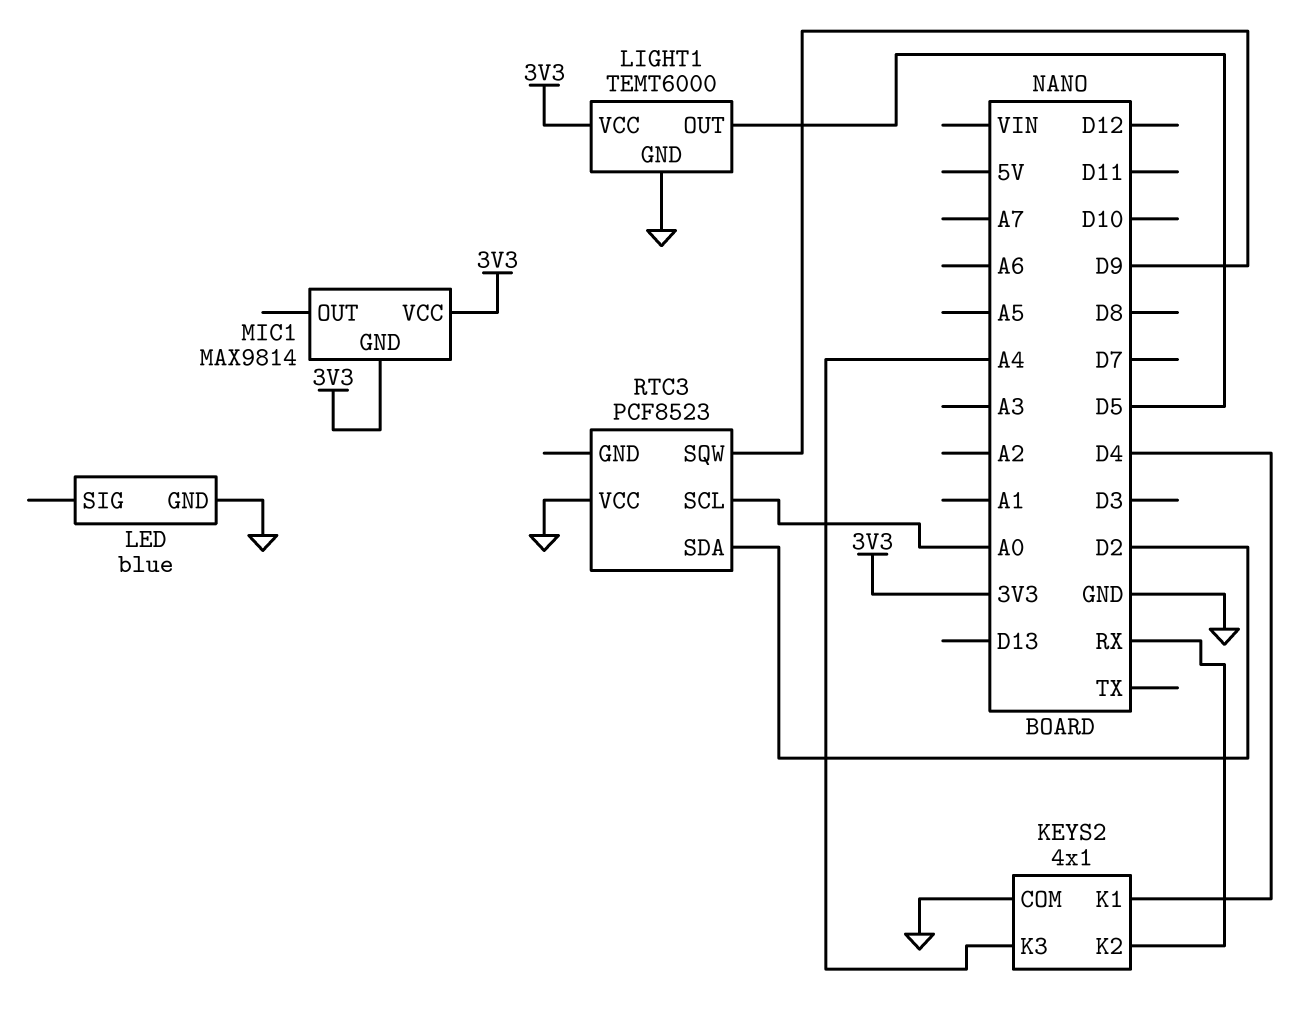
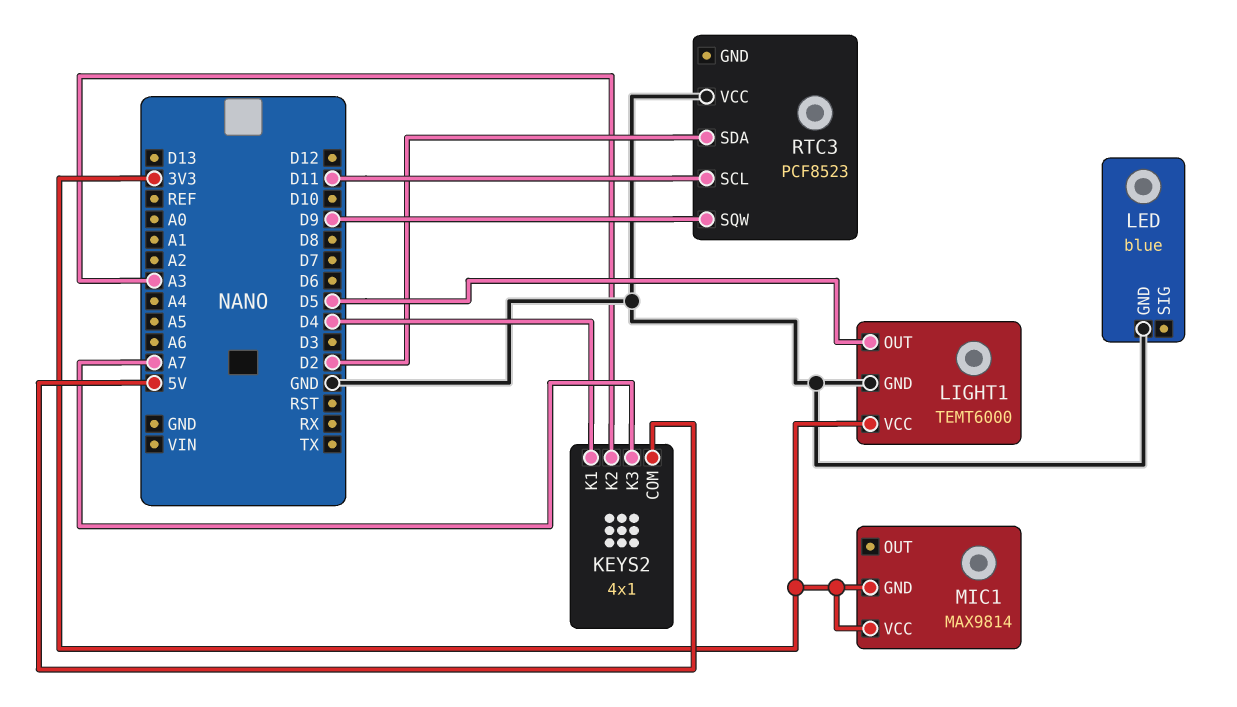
KEYS2 pin COM: GND -> 5V
KEYS2 pin K2: RX -> A3
KEYS2 pin K3: A4 -> A7
RTC3 pin SCL: A0 -> D11

